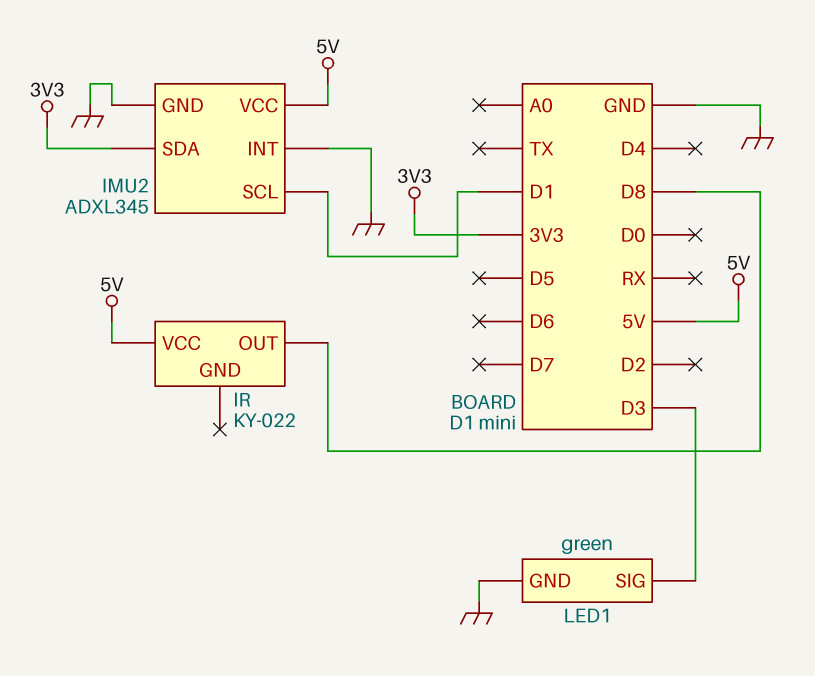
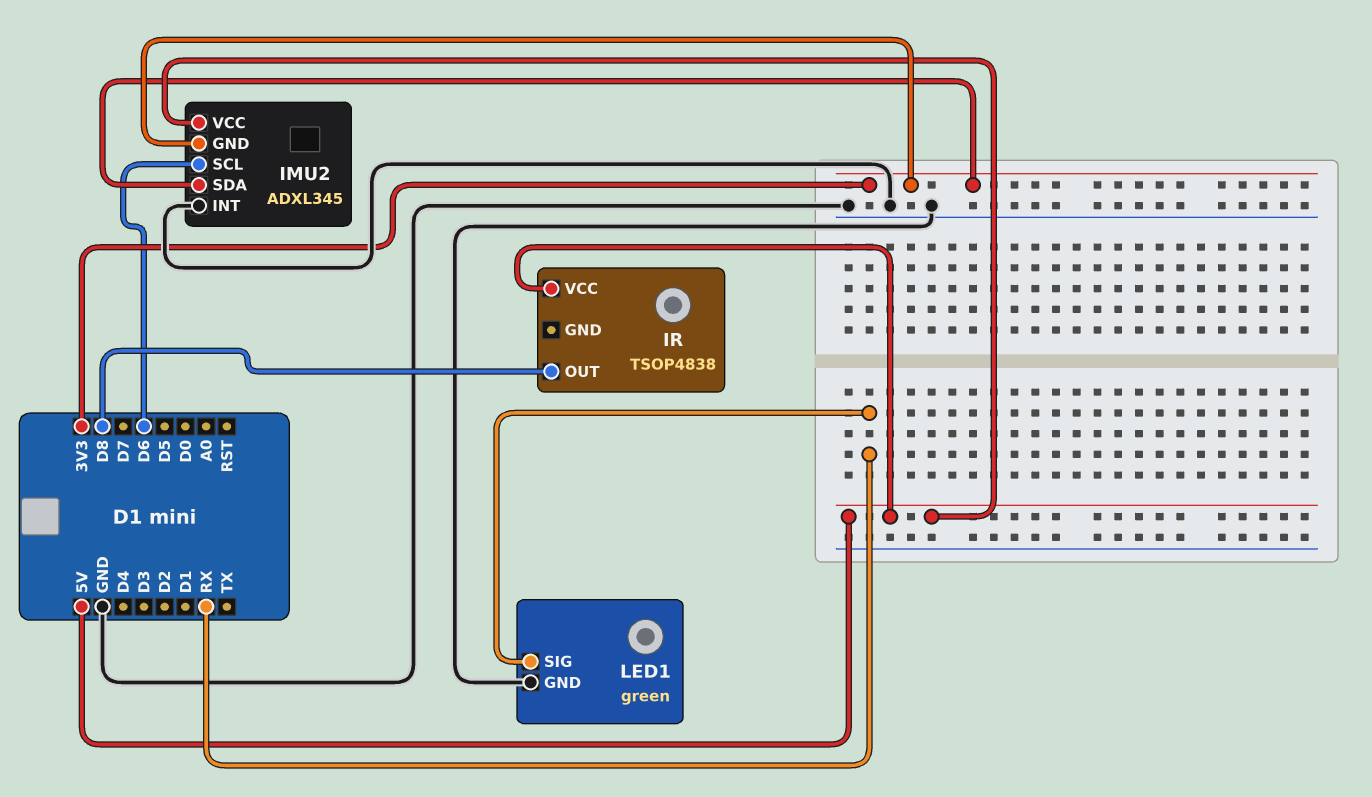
IMU2 pin GND: GND -> 3V3
IMU2 pin SCL: D1 -> D6
IR: KY-022 -> TSOP4838
LED1 pin SIG: D3 -> RX

